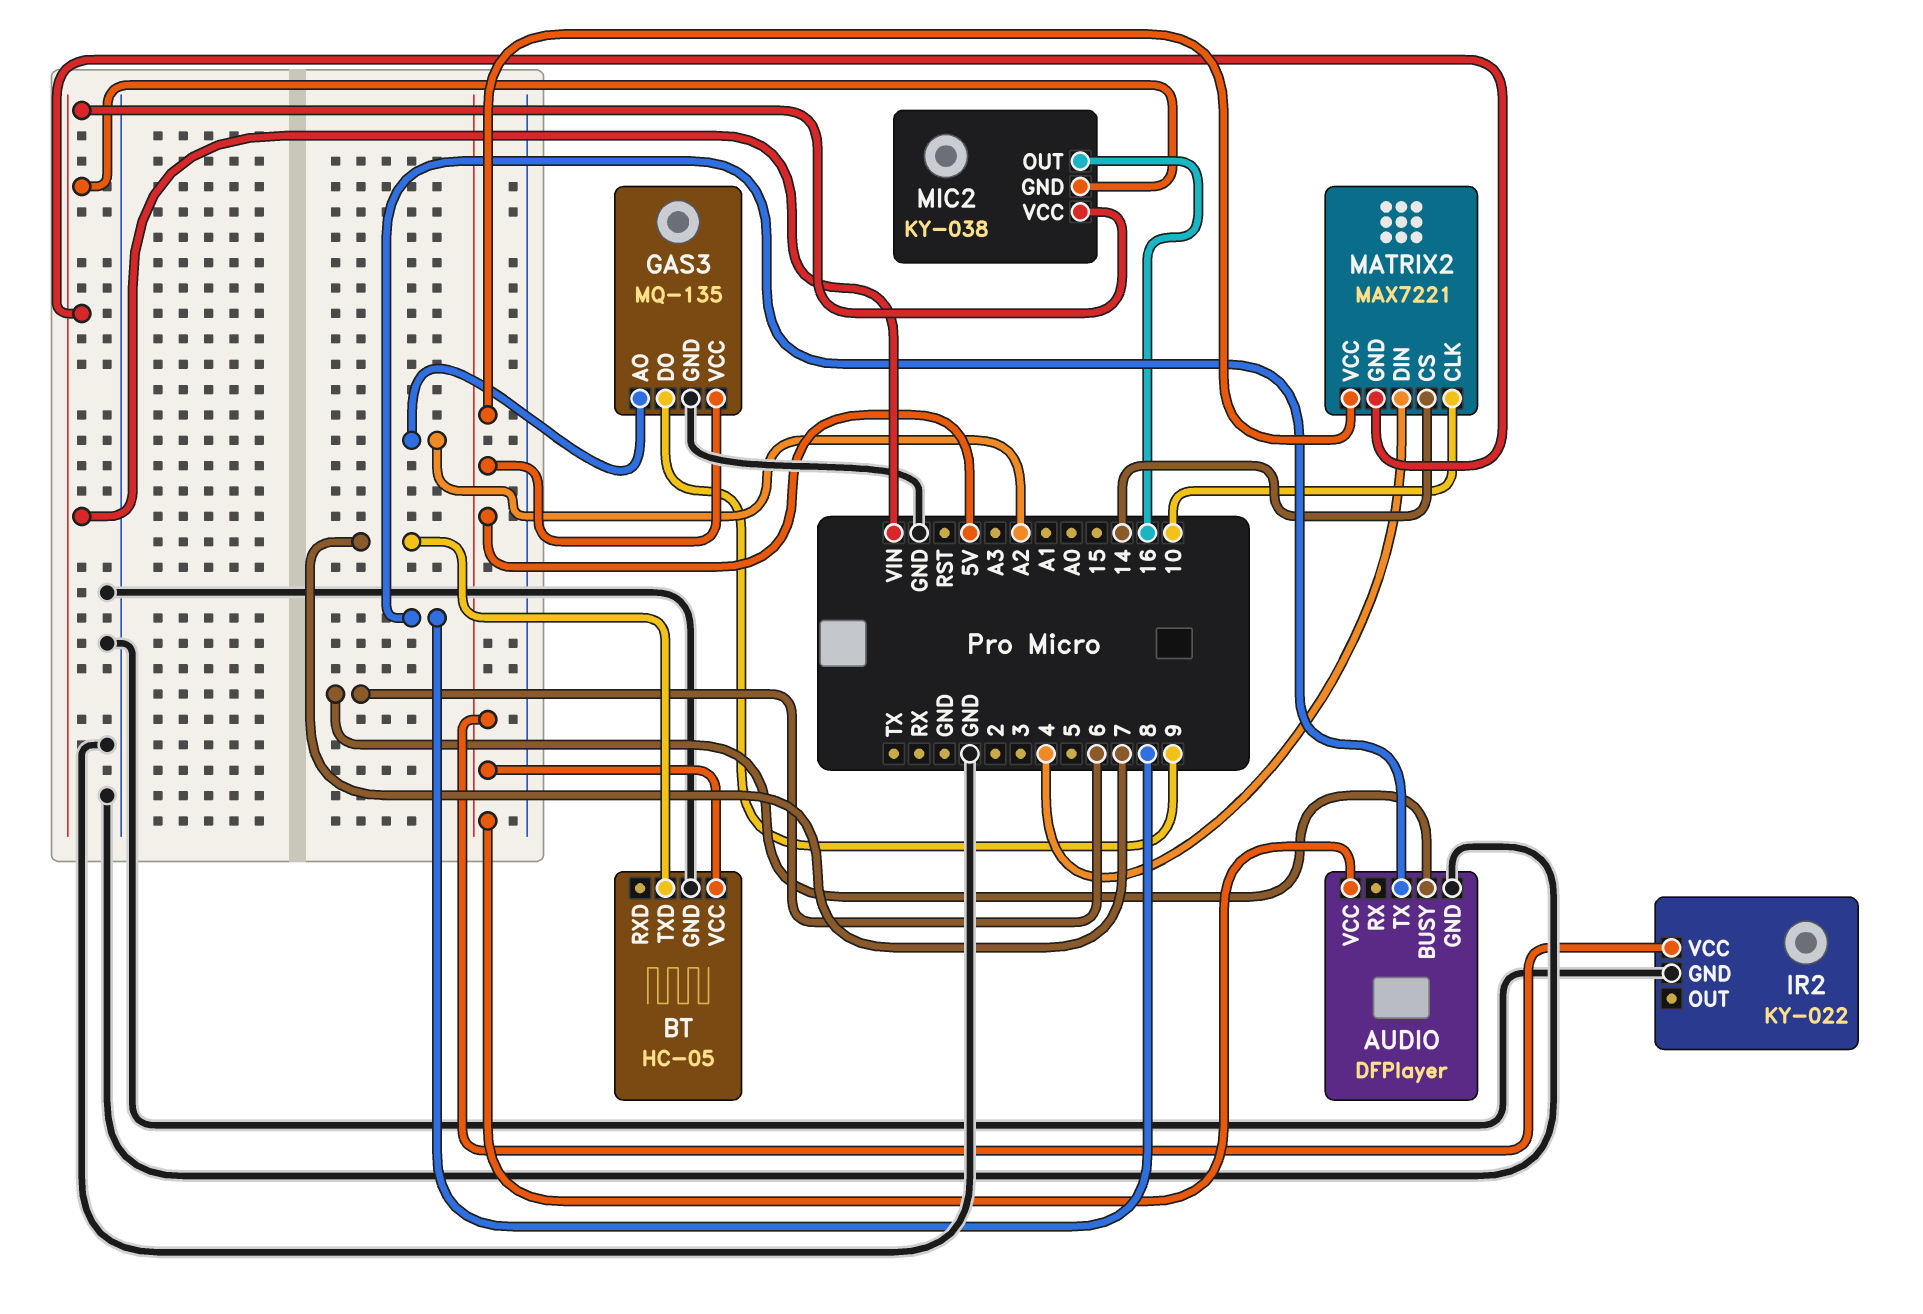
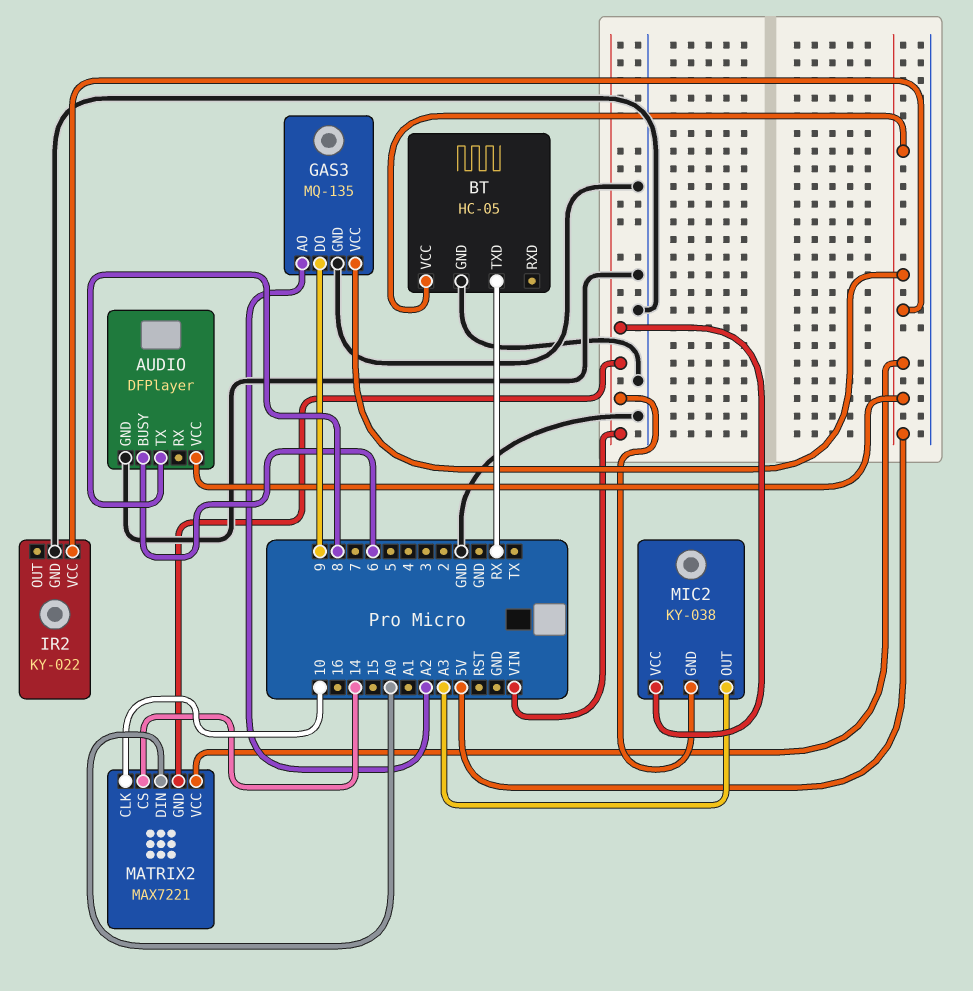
BT pin TXD: 7 -> RX
MATRIX2 pin DIN: 4 -> A0
MIC2 pin OUT: 16 -> A3

